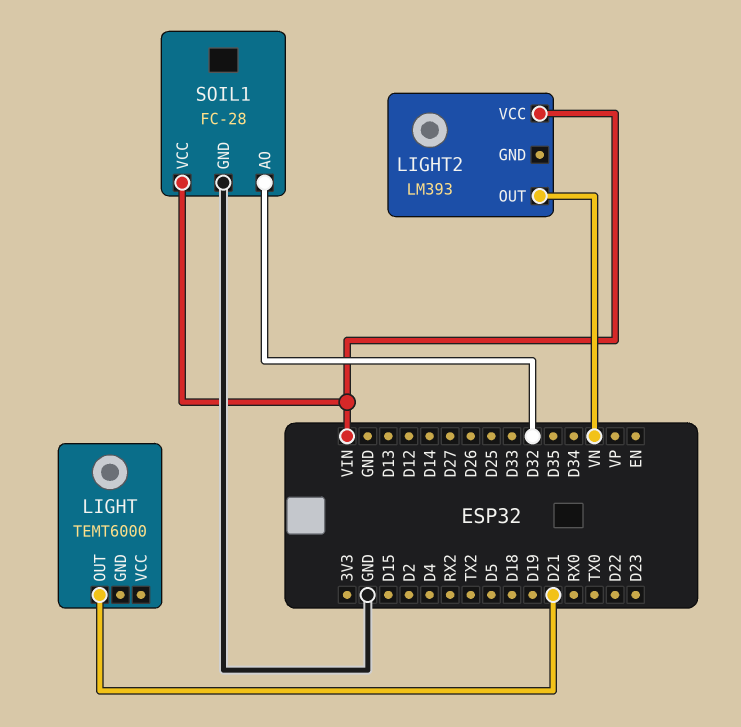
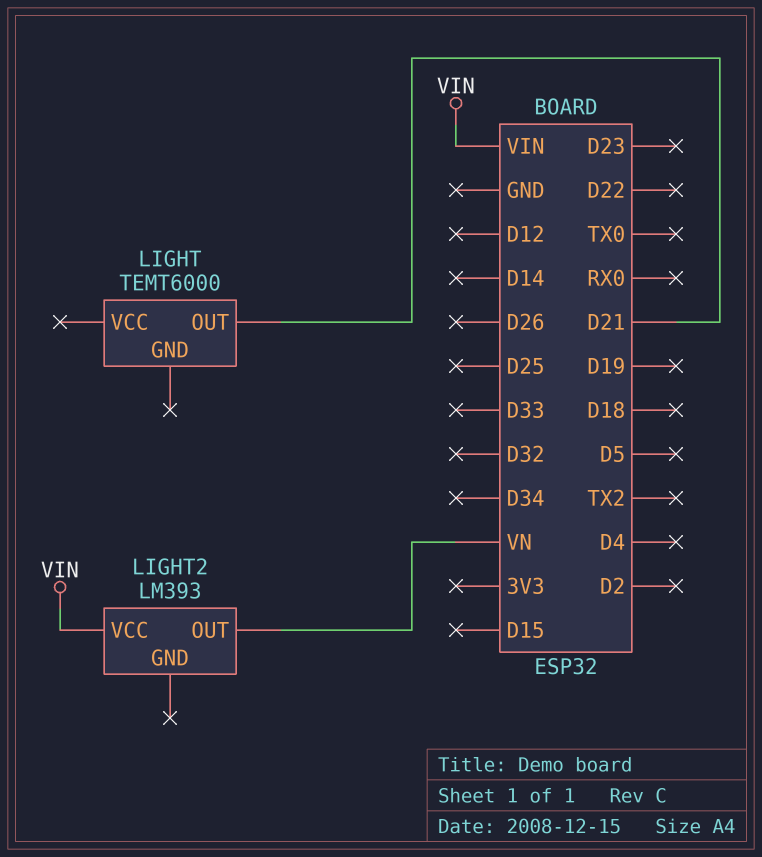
SOIL1: FC-28 -> none
SOIL1 pin AO: D32 -> none
SOIL1 pin GND: GND -> none
SOIL1 pin VCC: VIN -> none

